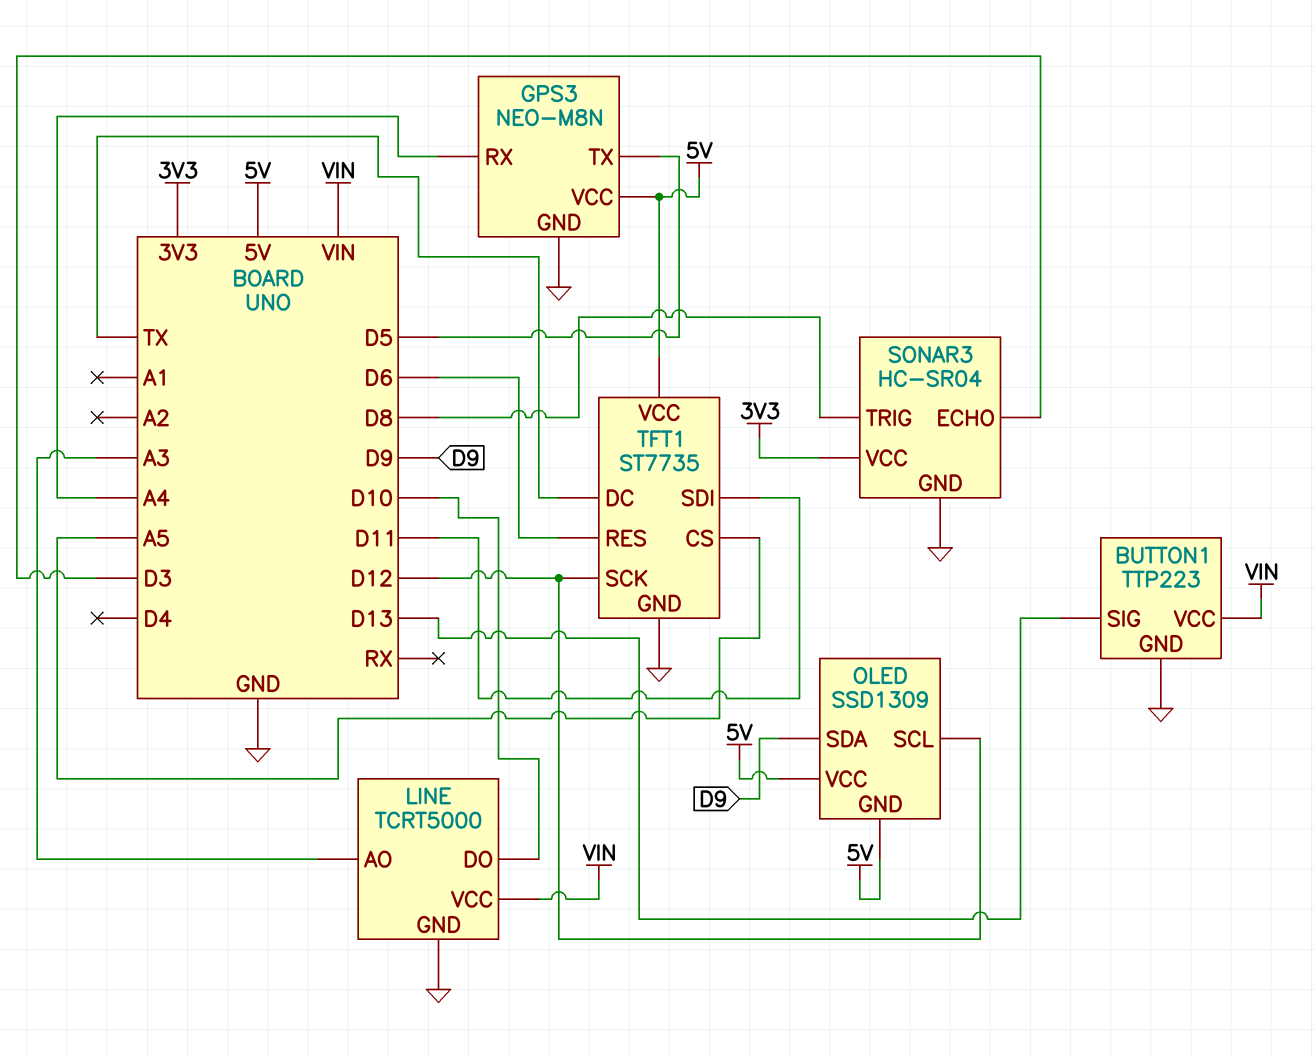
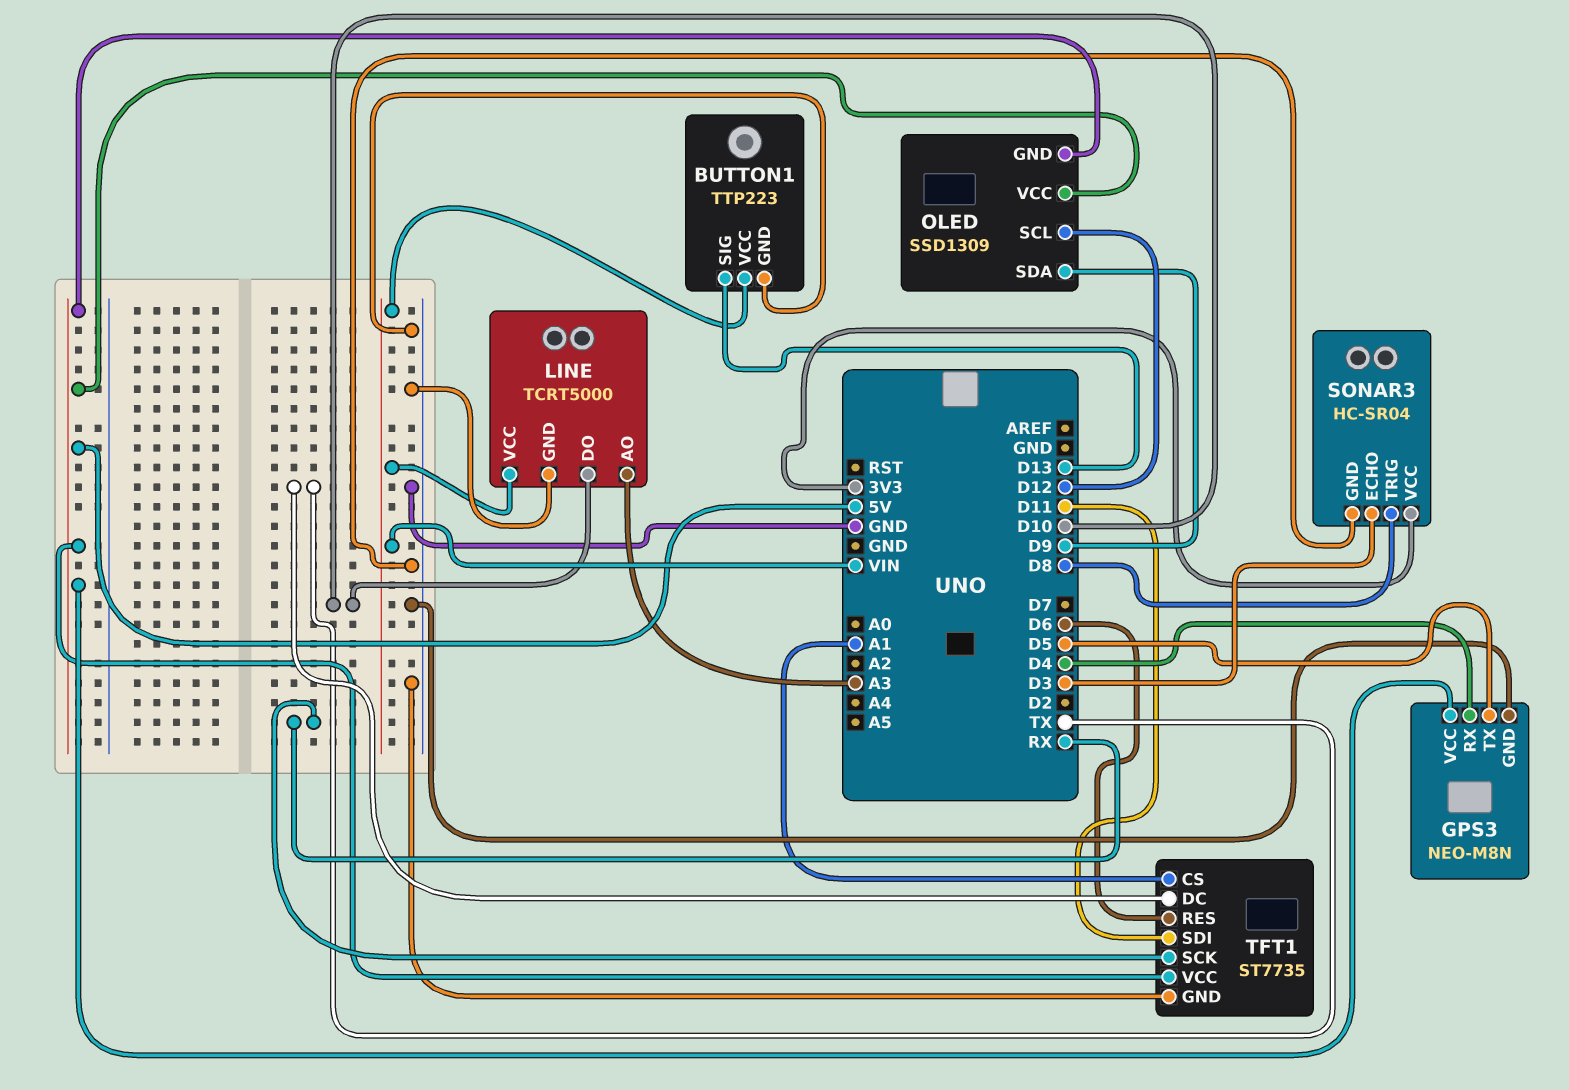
GPS3 pin RX: A4 -> D4
TFT1 pin CS: A5 -> A1
TFT1 pin SCK: D12 -> RX

